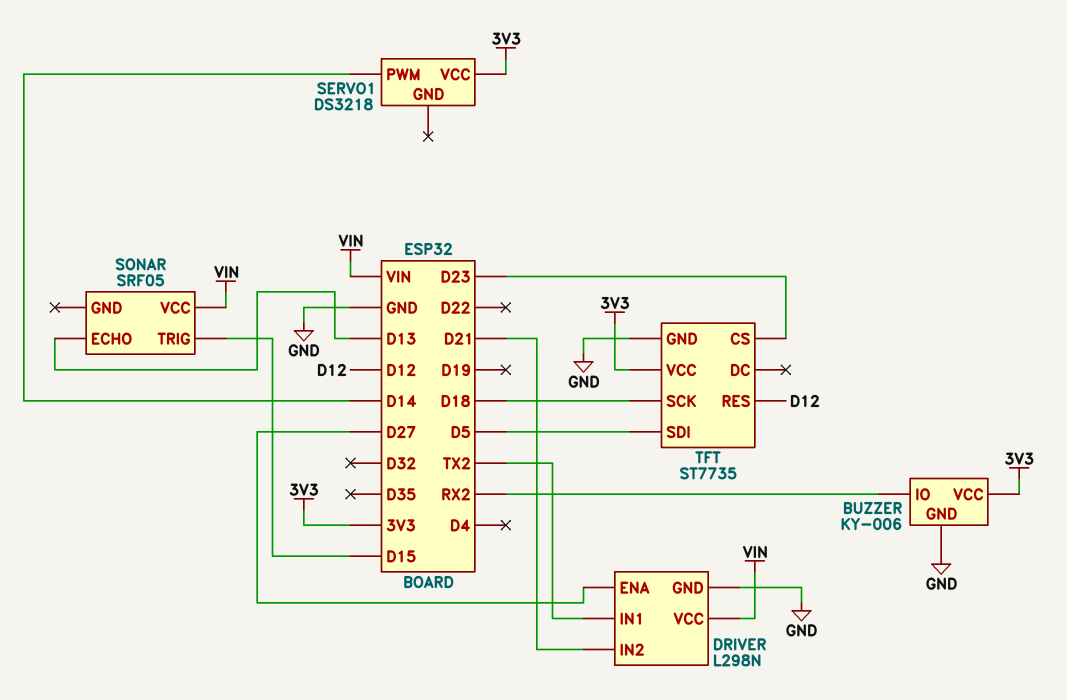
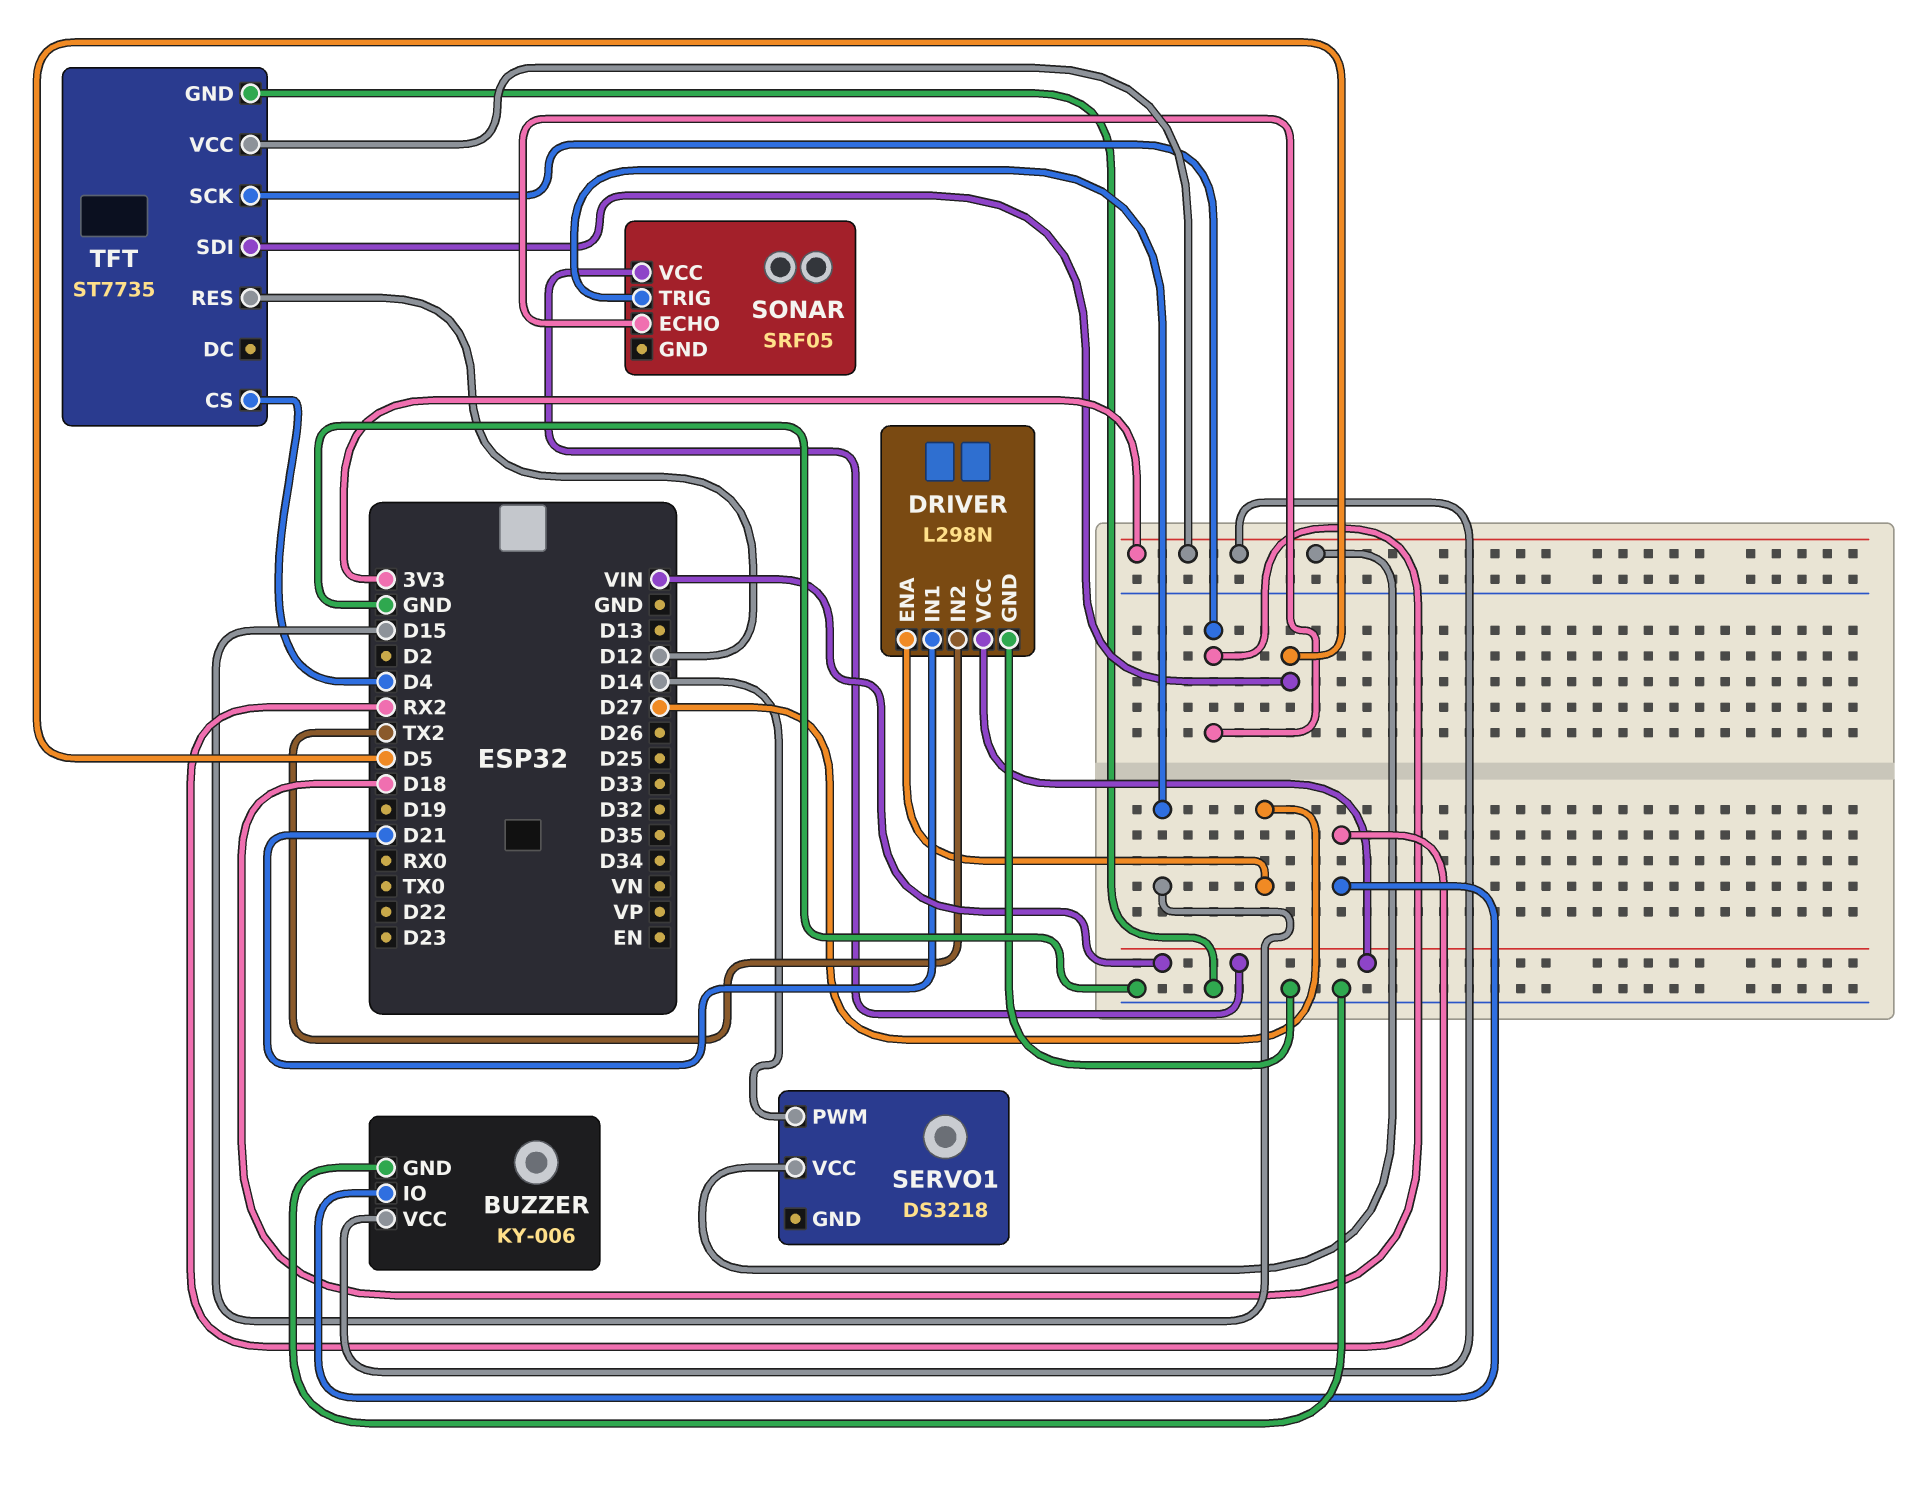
DRIVER pin IN1: TX2 -> D21
DRIVER pin IN2: D21 -> TX2
SONAR pin ECHO: D13 -> D18
TFT pin CS: D23 -> D4

